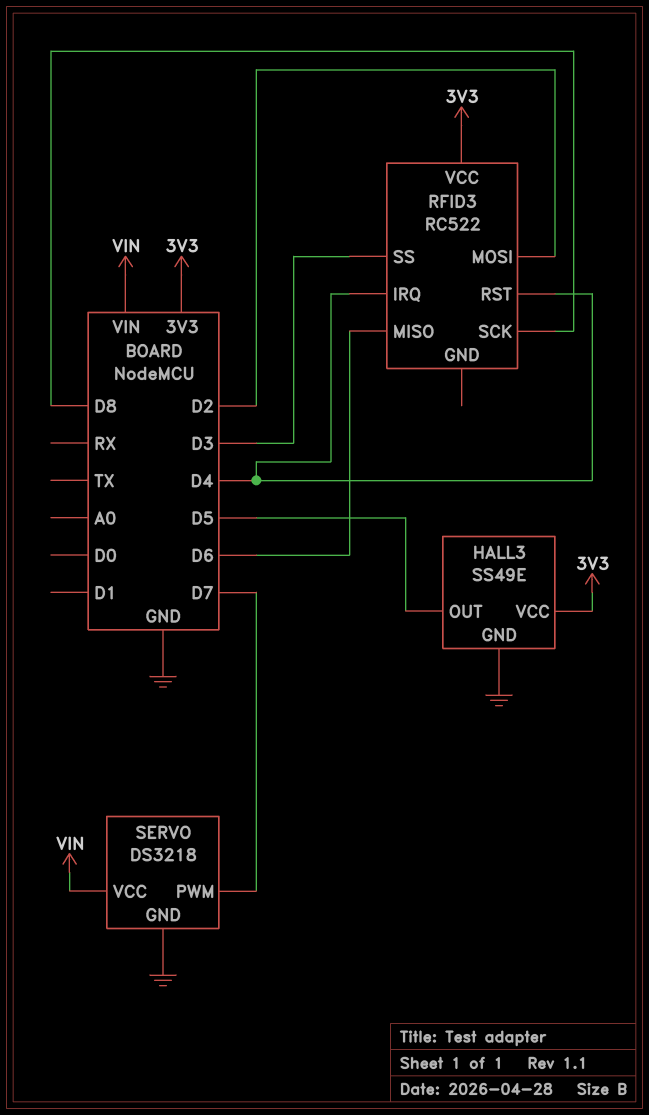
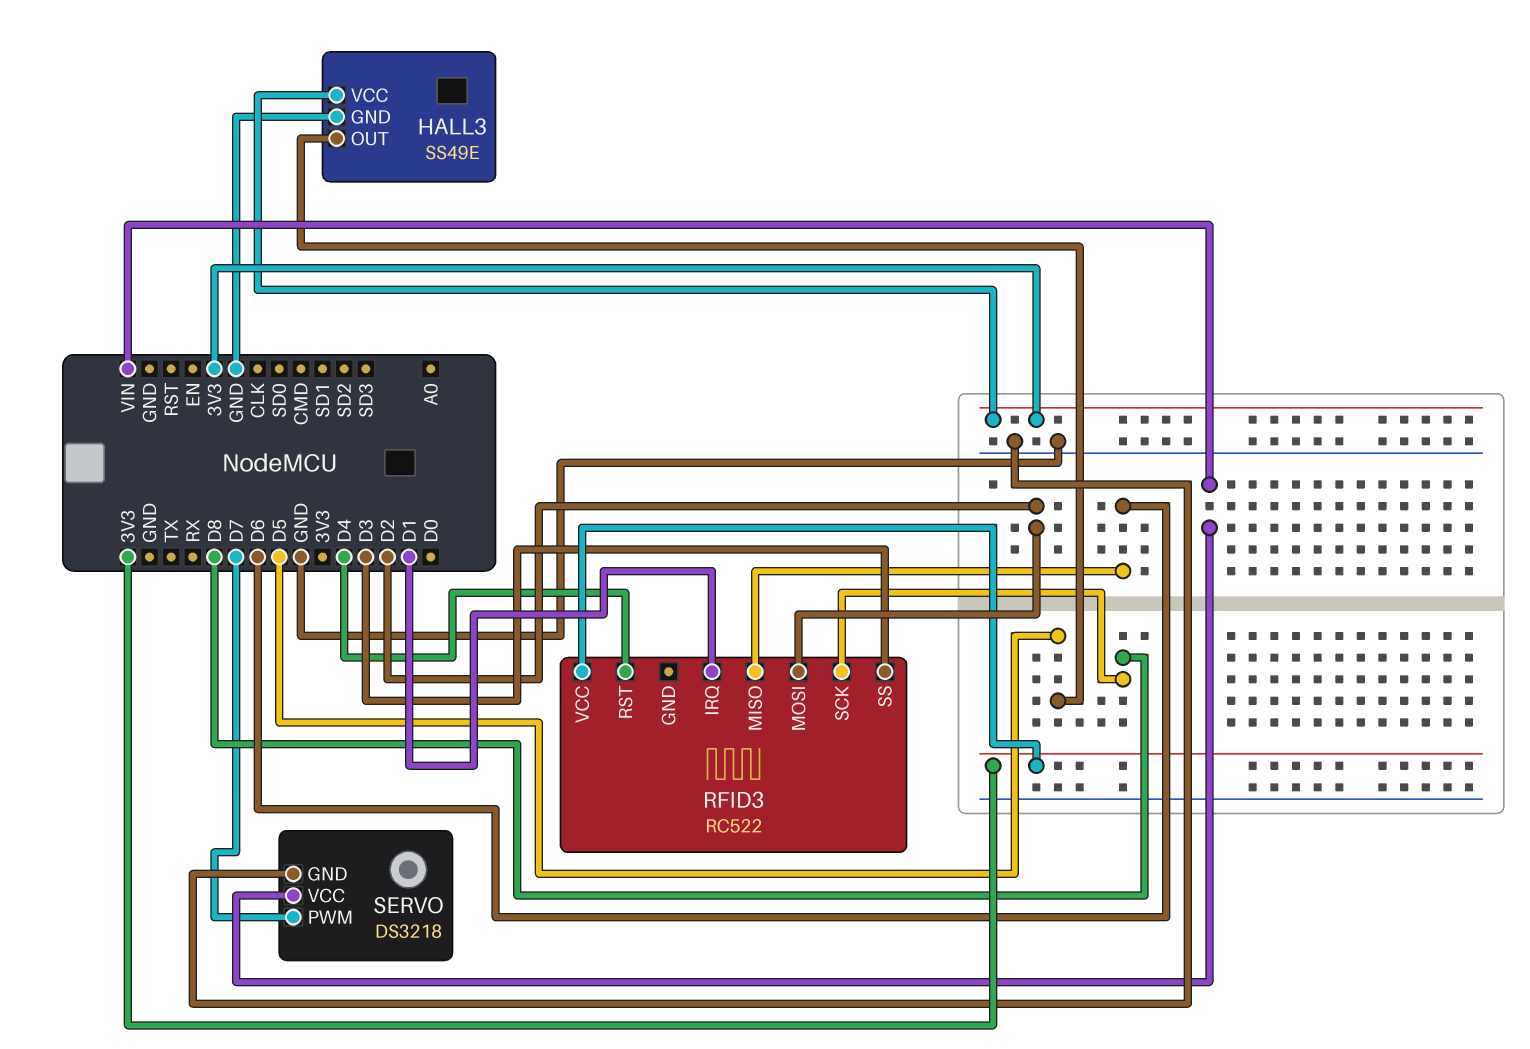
RFID3 pin IRQ: D4 -> D1

